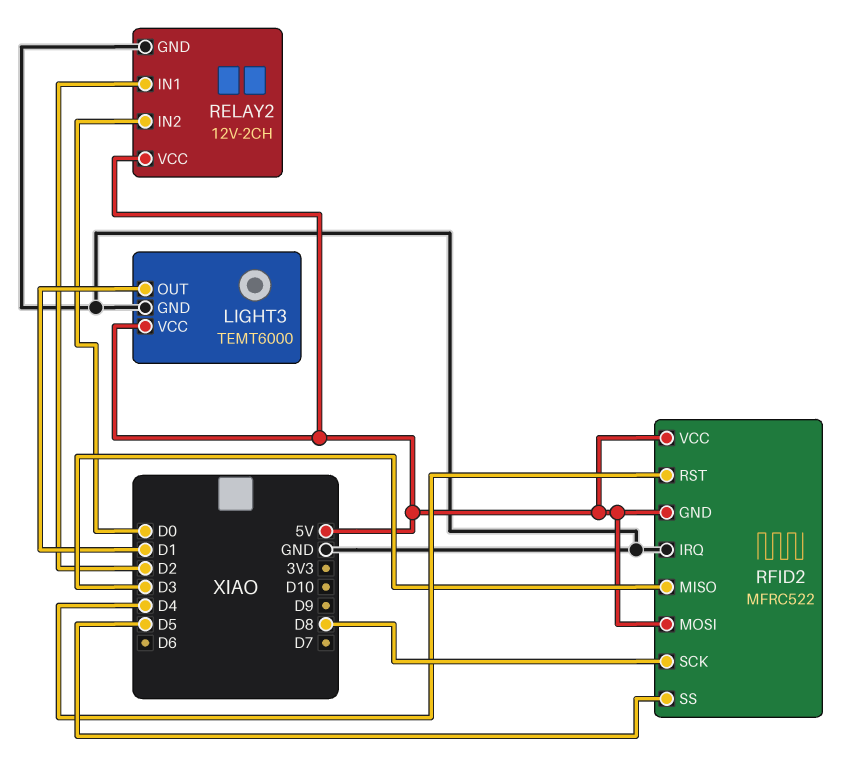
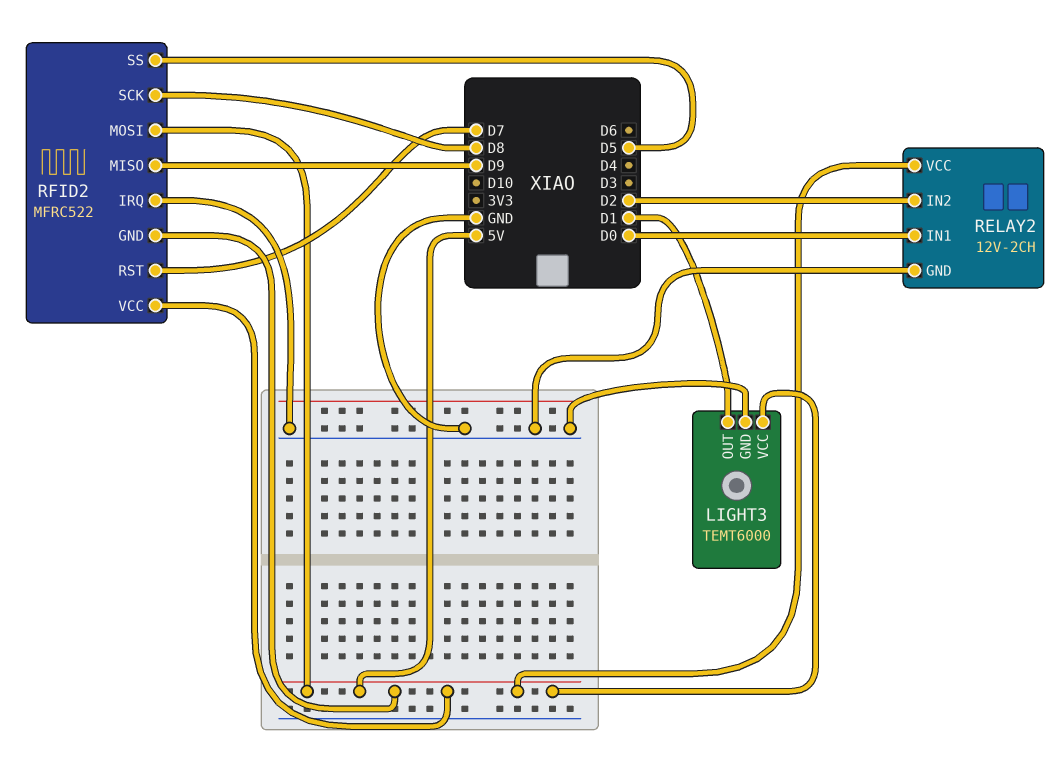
RELAY2 pin IN1: D2 -> D0
RELAY2 pin IN2: D0 -> D2
RFID2 pin MISO: D3 -> D9
RFID2 pin RST: D4 -> D7

